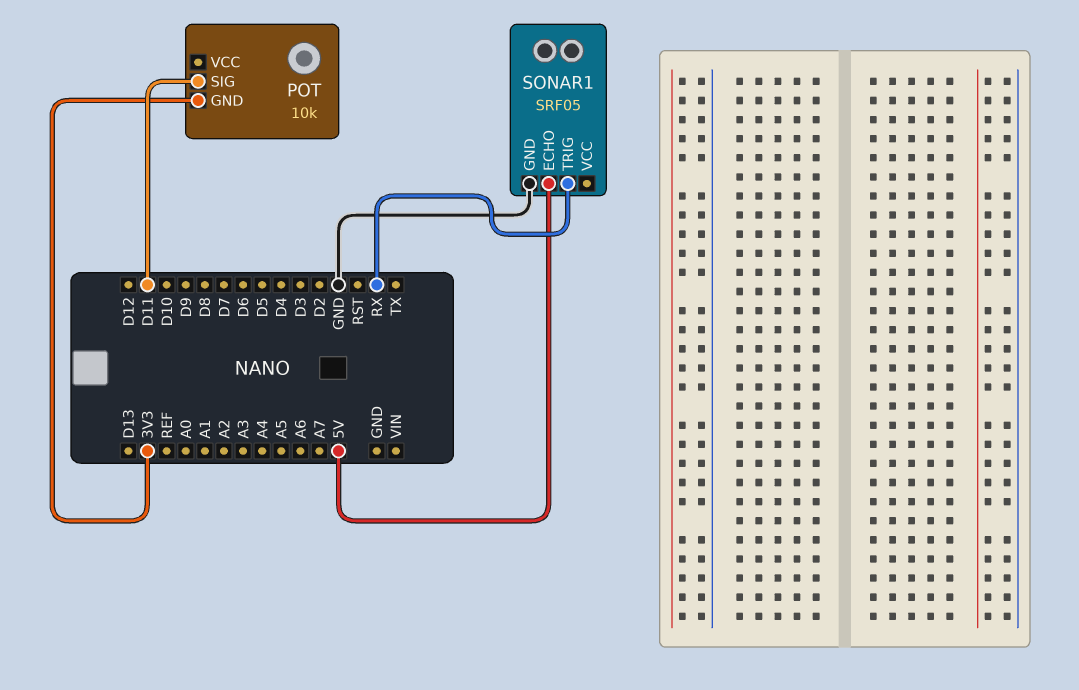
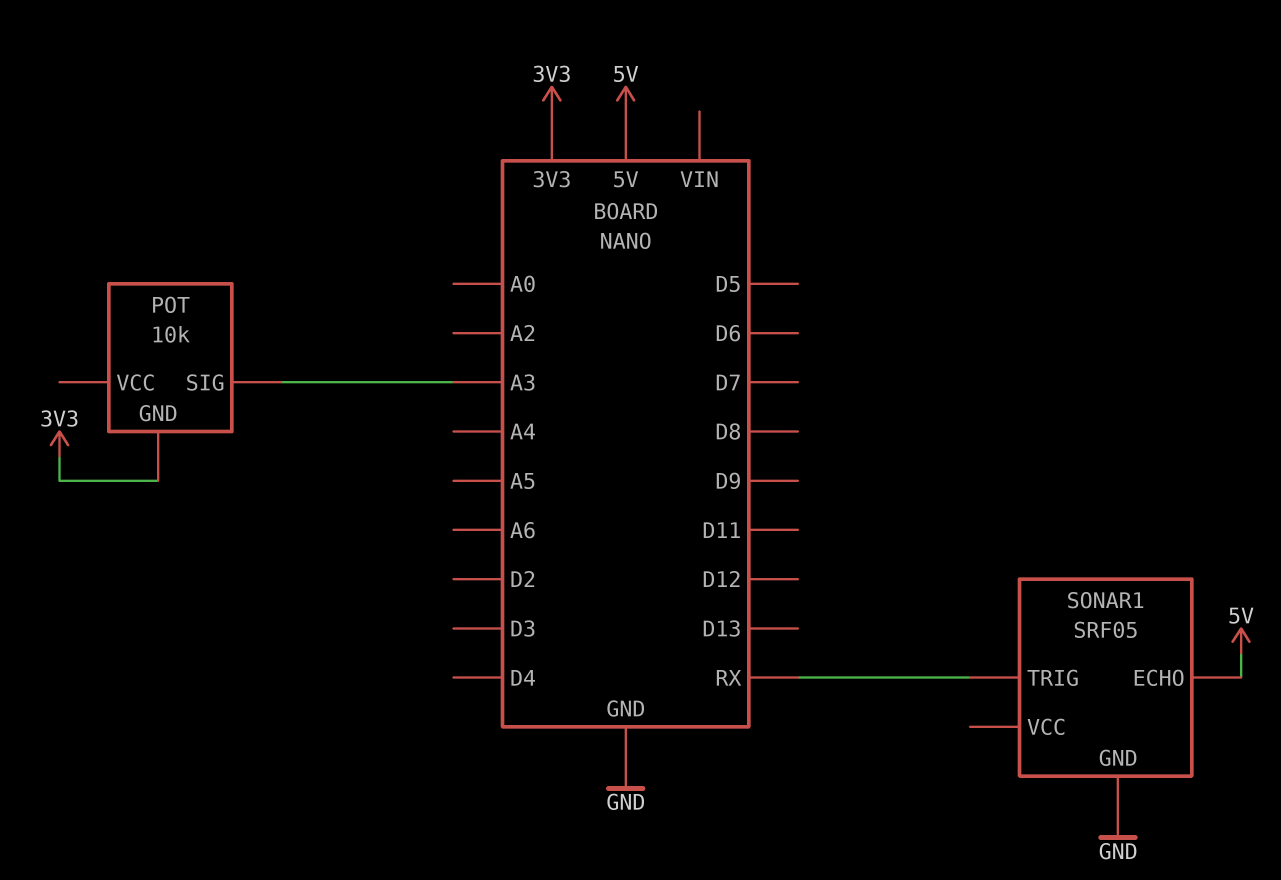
POT pin SIG: D11 -> A3

